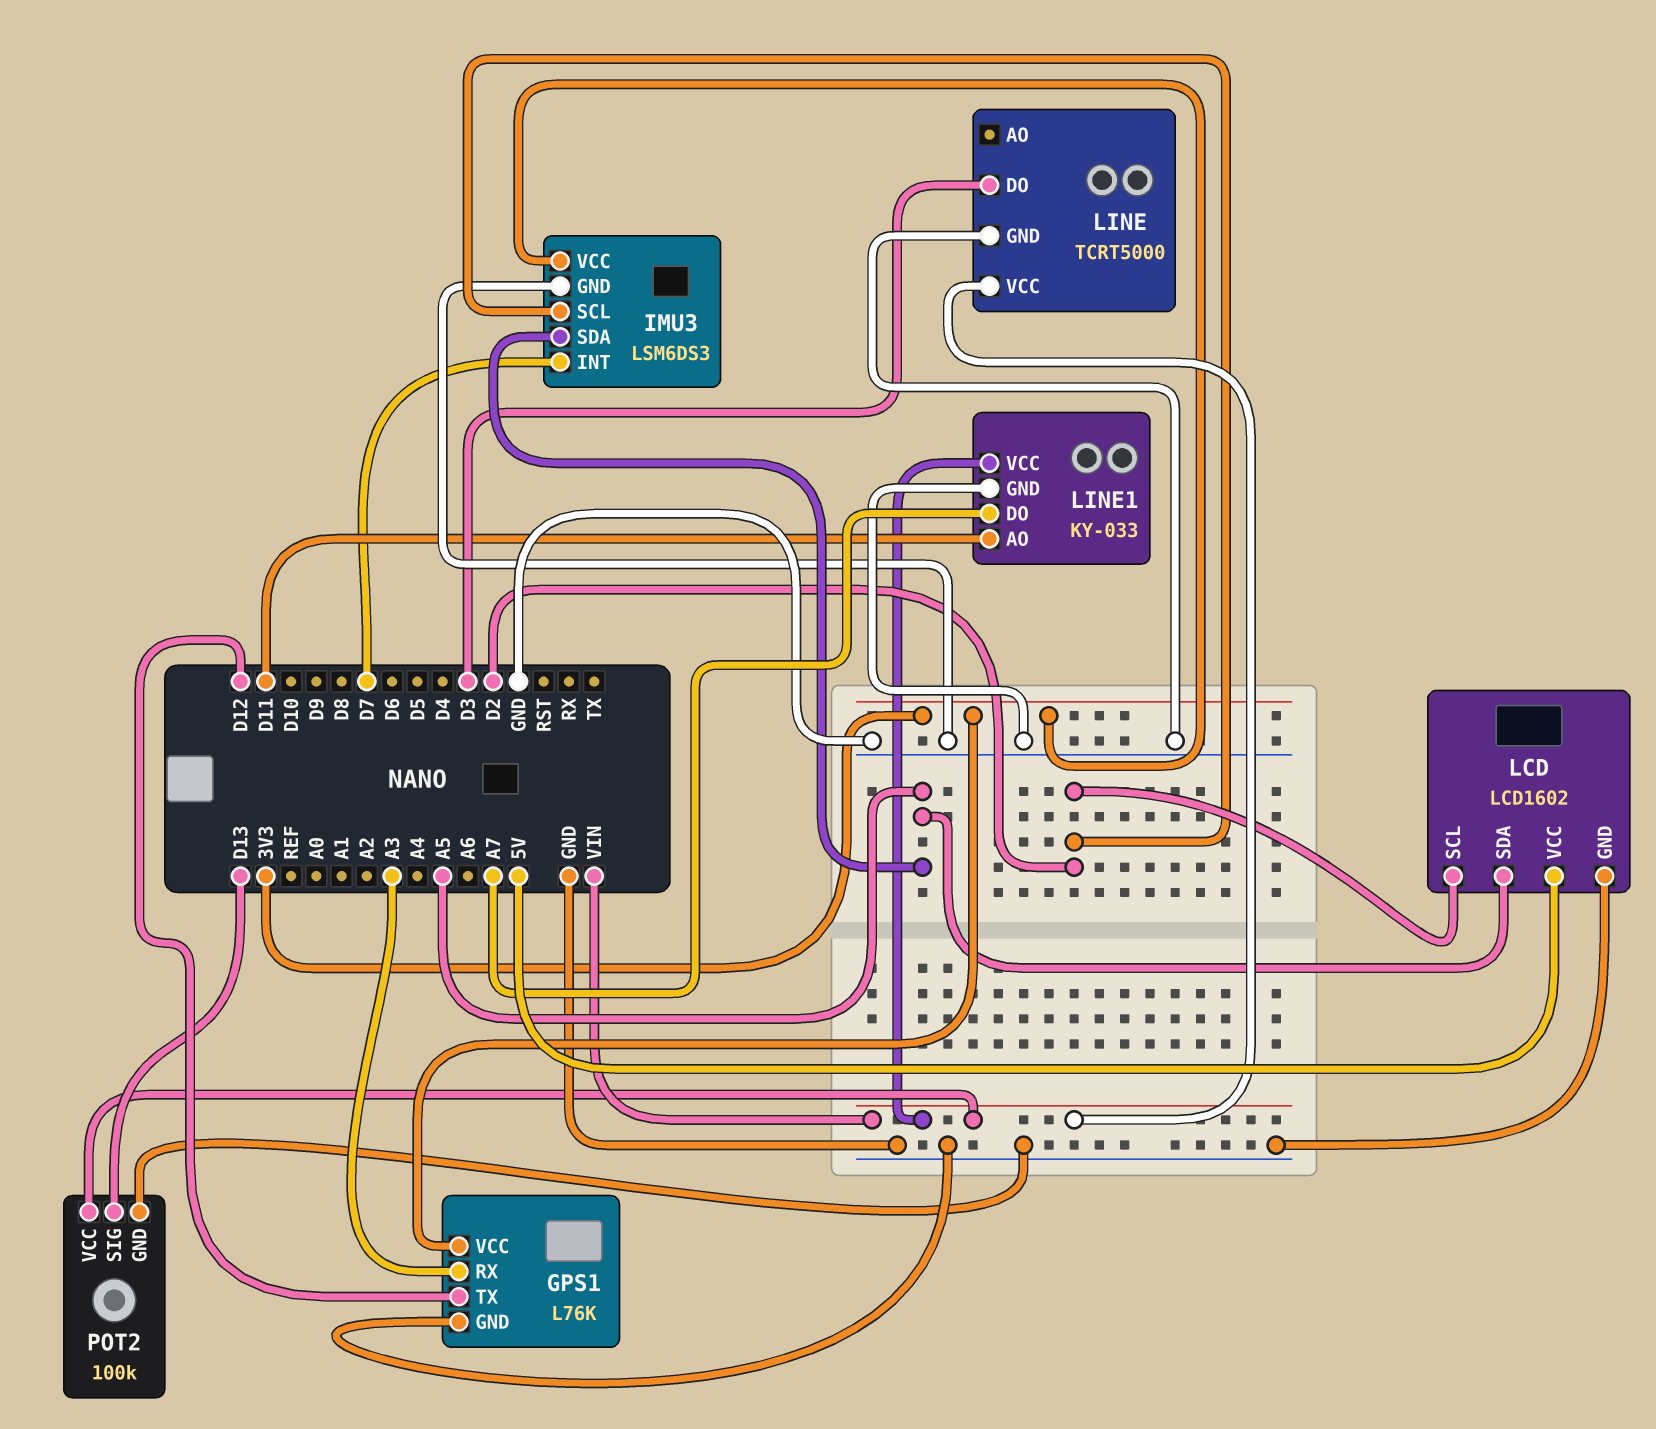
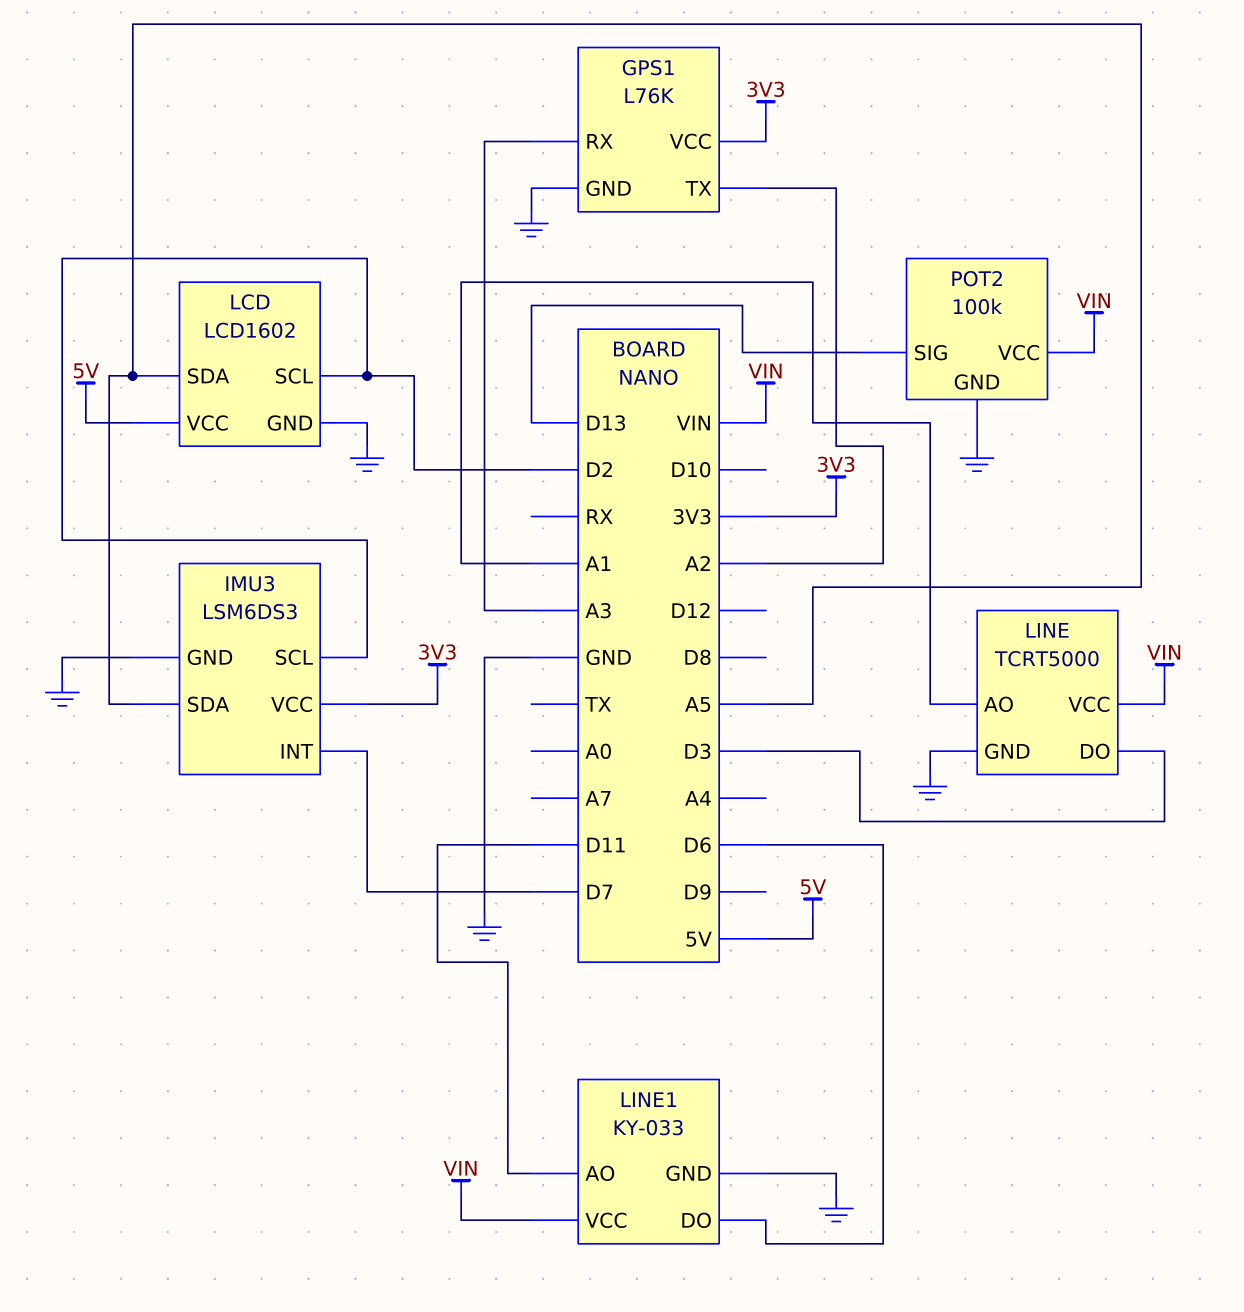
GPS1 pin TX: D12 -> A2
LINE pin AO: none -> A1
LINE1 pin DO: A7 -> D6

